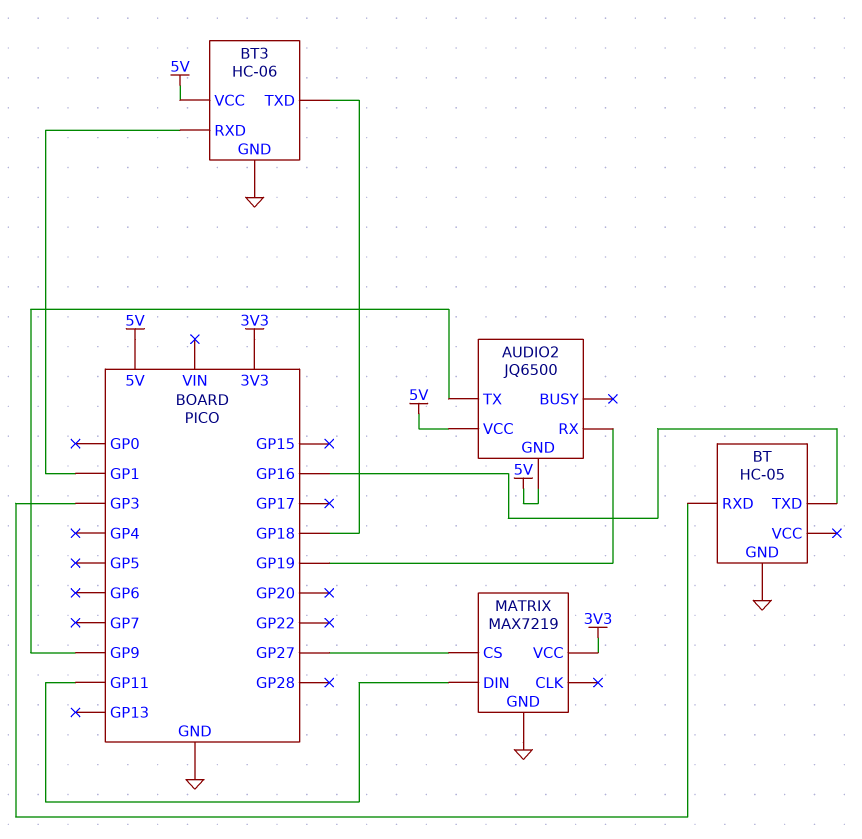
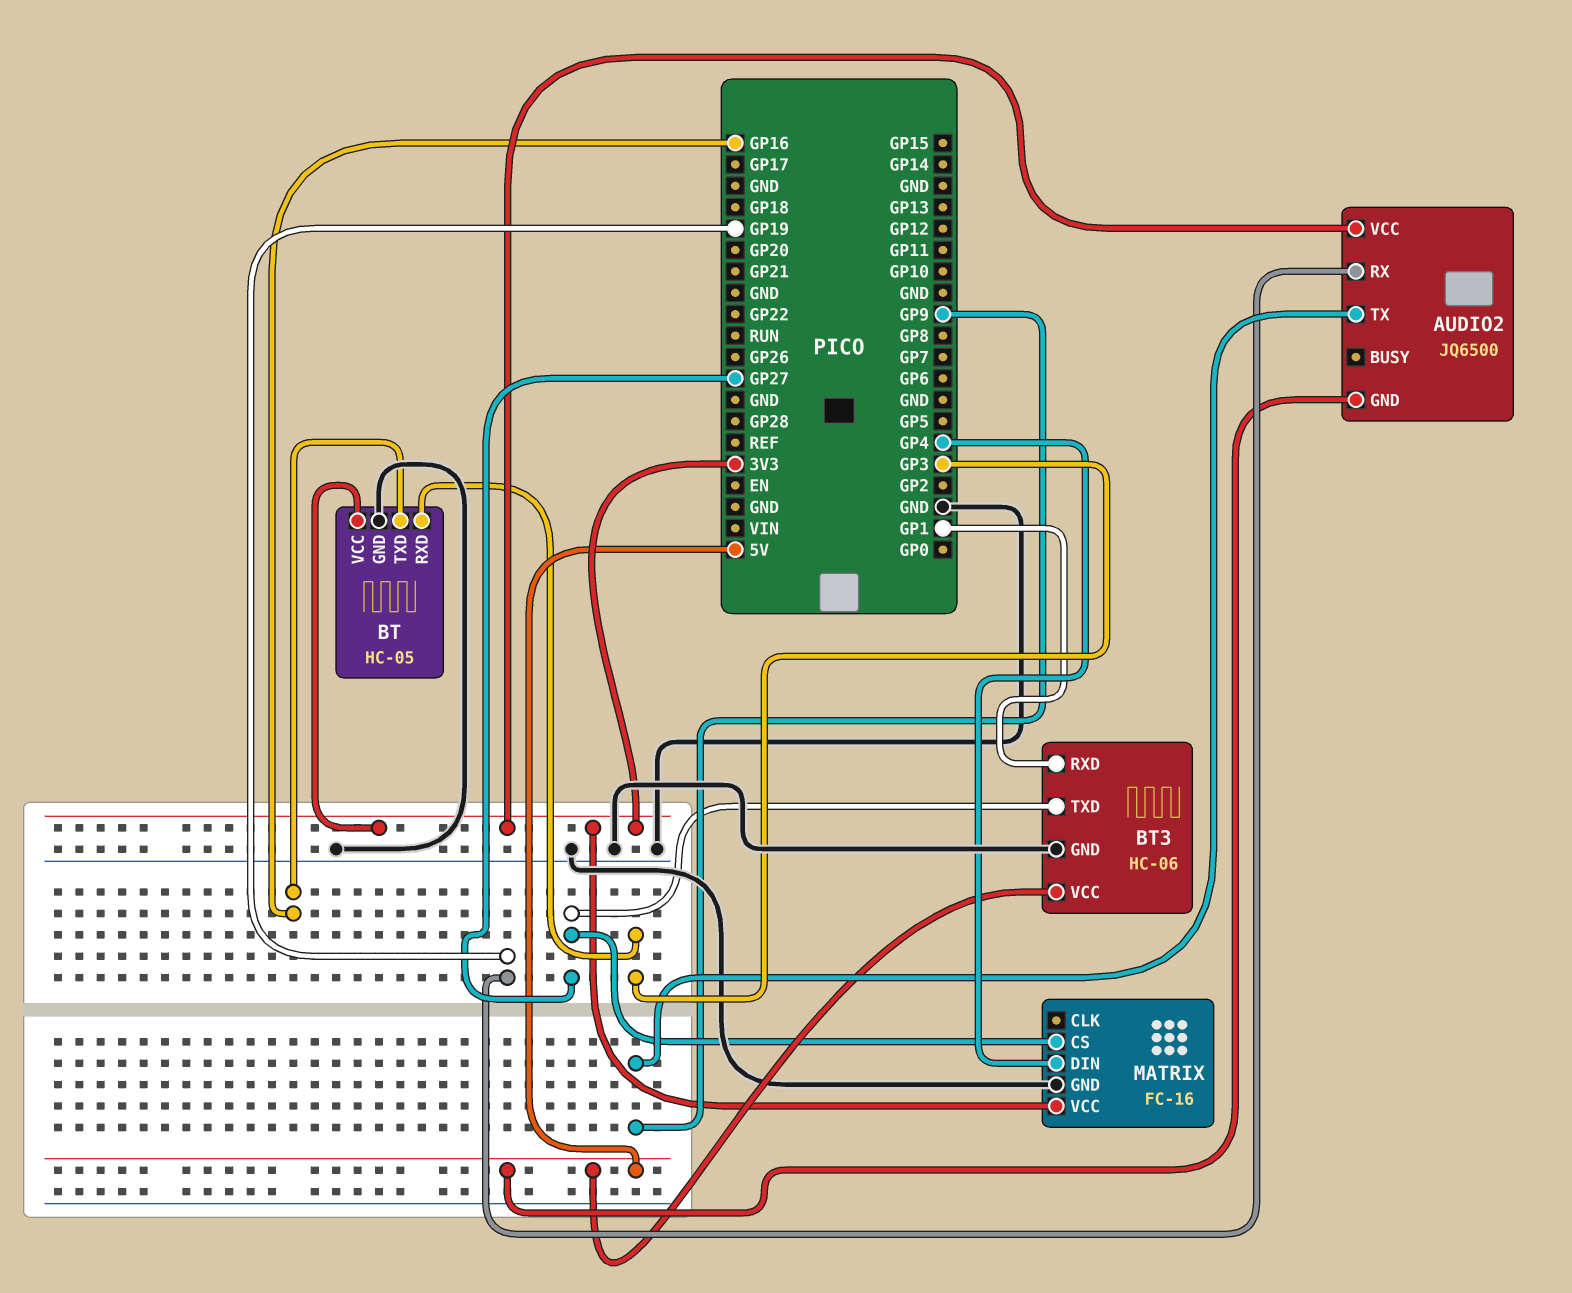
AUDIO2 pin VCC: 5V -> 3V3
BT pin VCC: none -> 3V3
BT3 pin TXD: GP18 -> GP27
MATRIX: MAX7219 -> FC-16
MATRIX pin DIN: GP11 -> GP4

